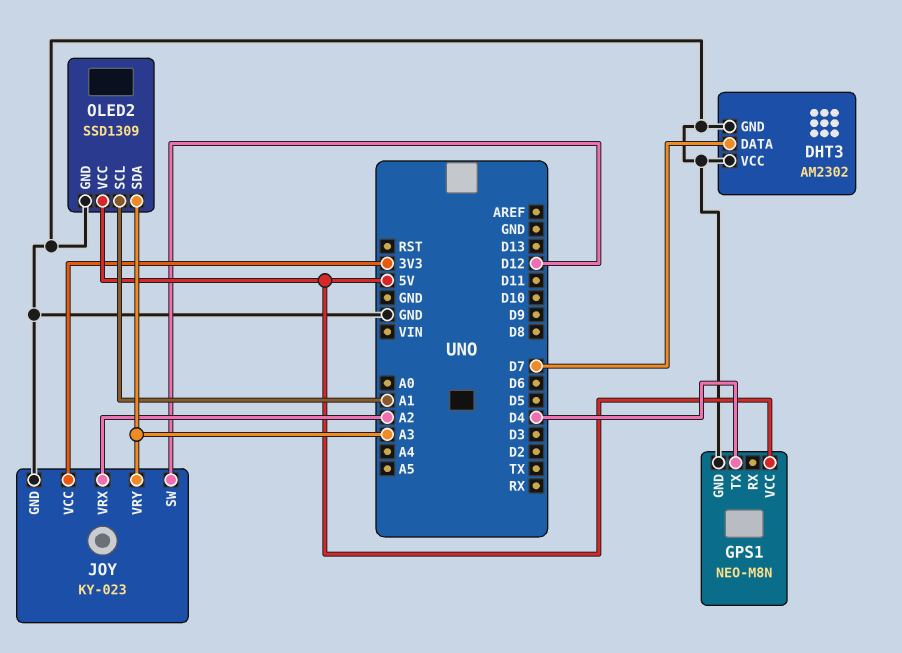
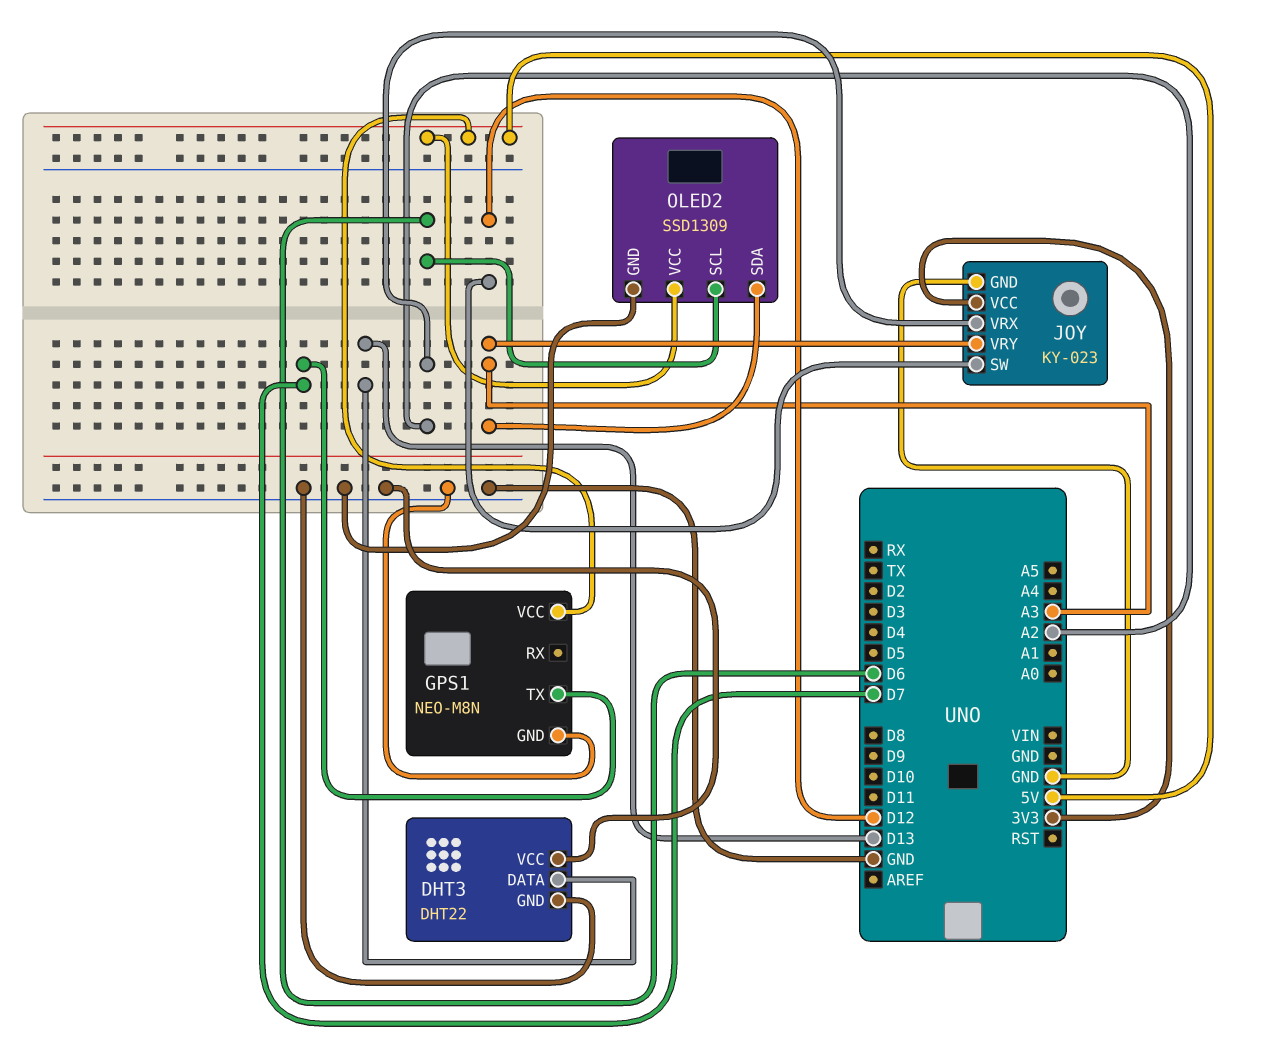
DHT3: AM2302 -> DHT22
DHT3 pin DATA: D7 -> D13
GPS1 pin TX: D4 -> D7
OLED2 pin SCL: A1 -> D6

